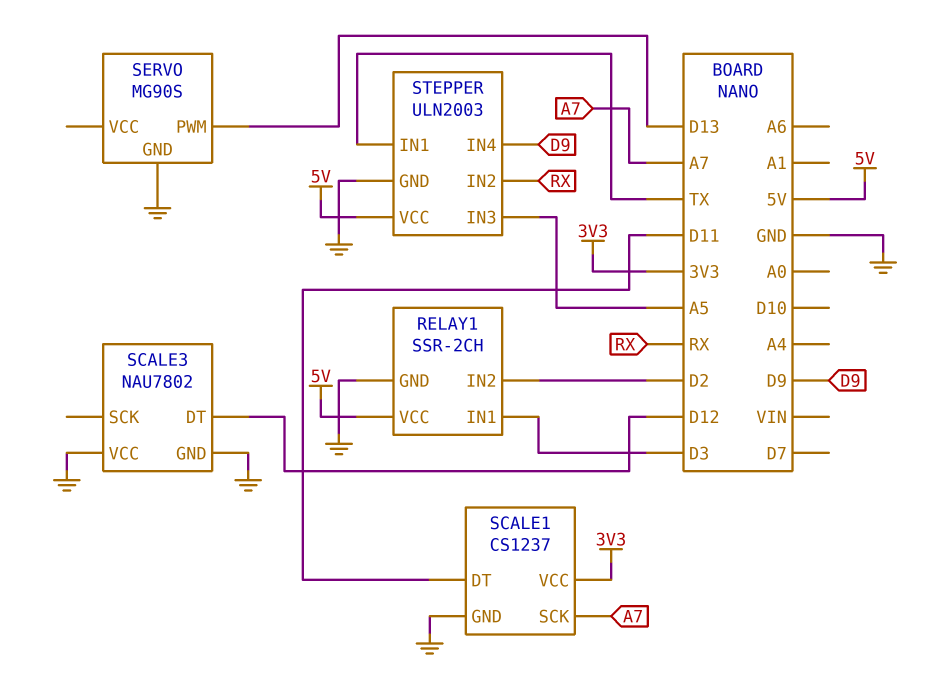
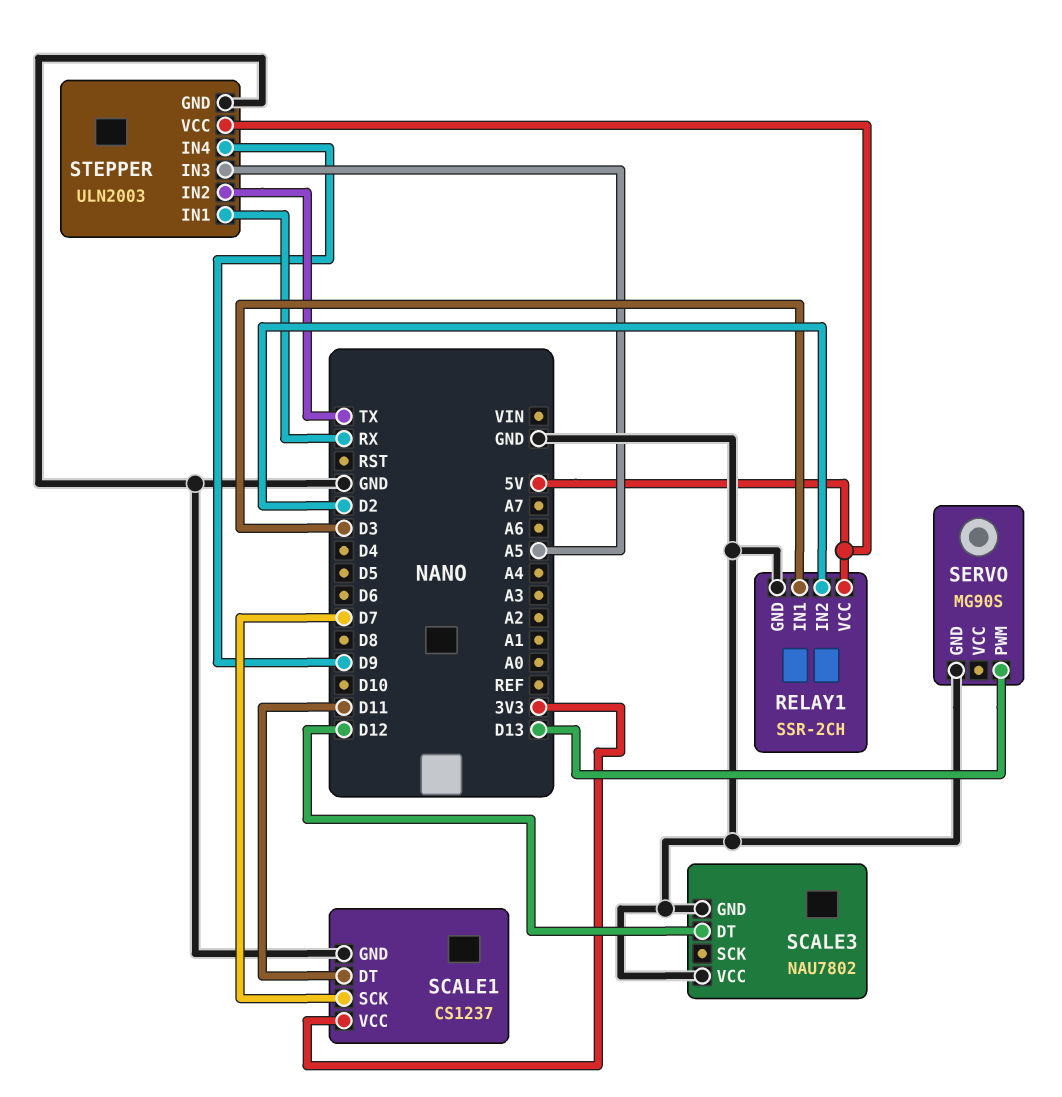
SCALE1 pin SCK: A7 -> D7
STEPPER pin IN1: TX -> RX
STEPPER pin IN2: RX -> TX

